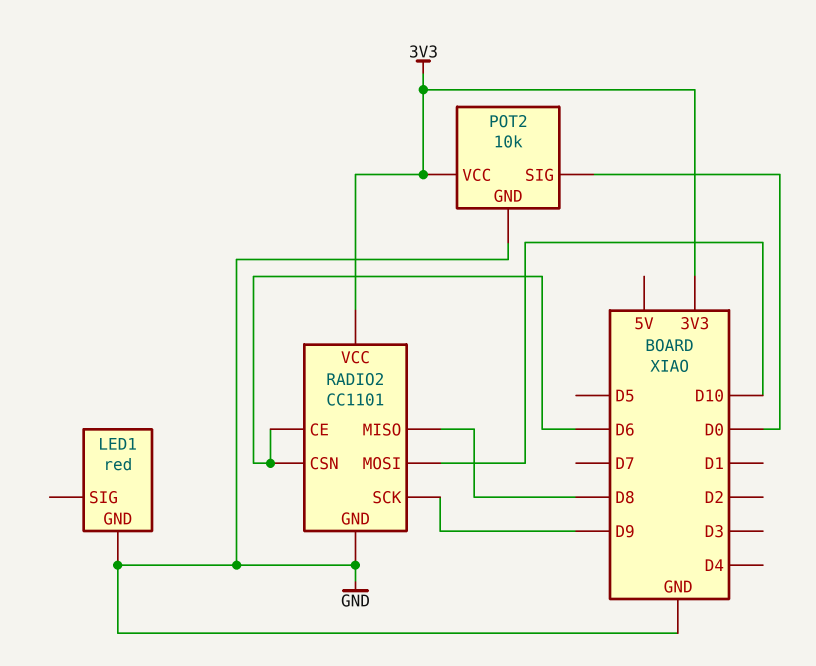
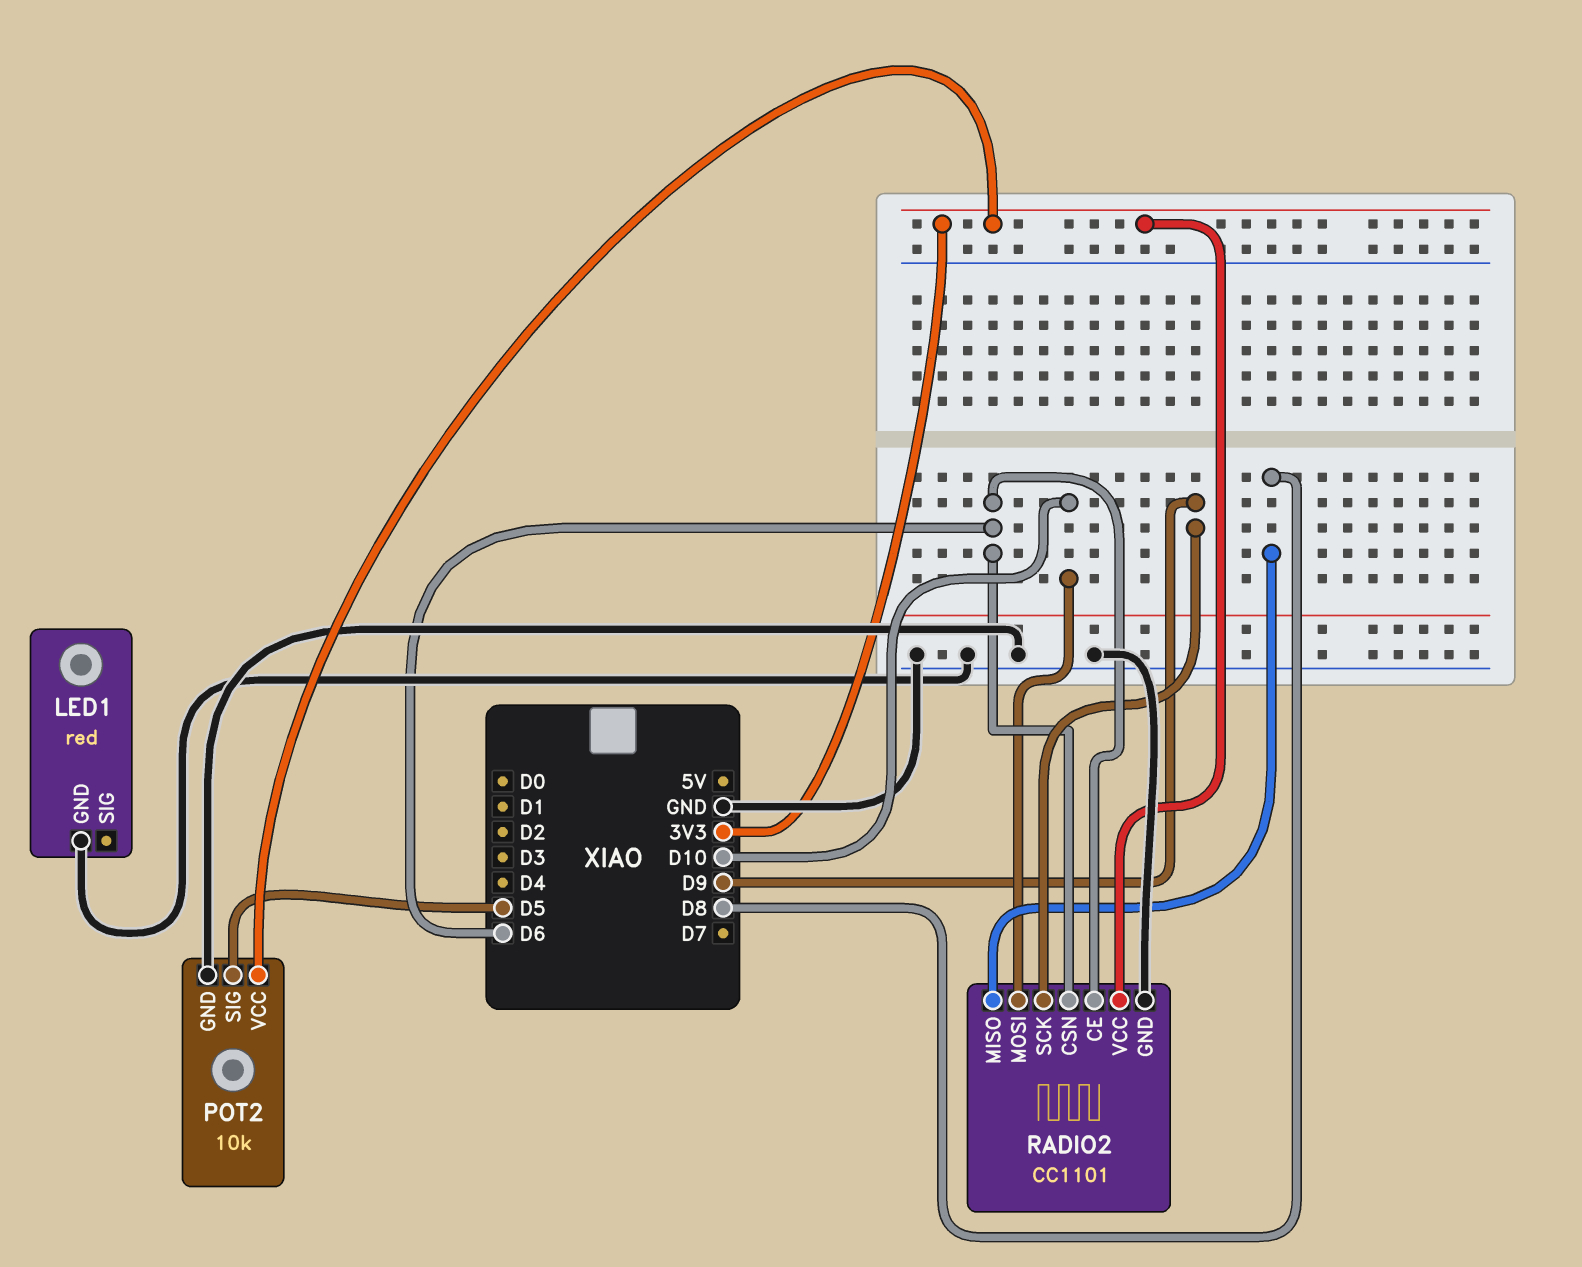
POT2 pin SIG: D0 -> D5

